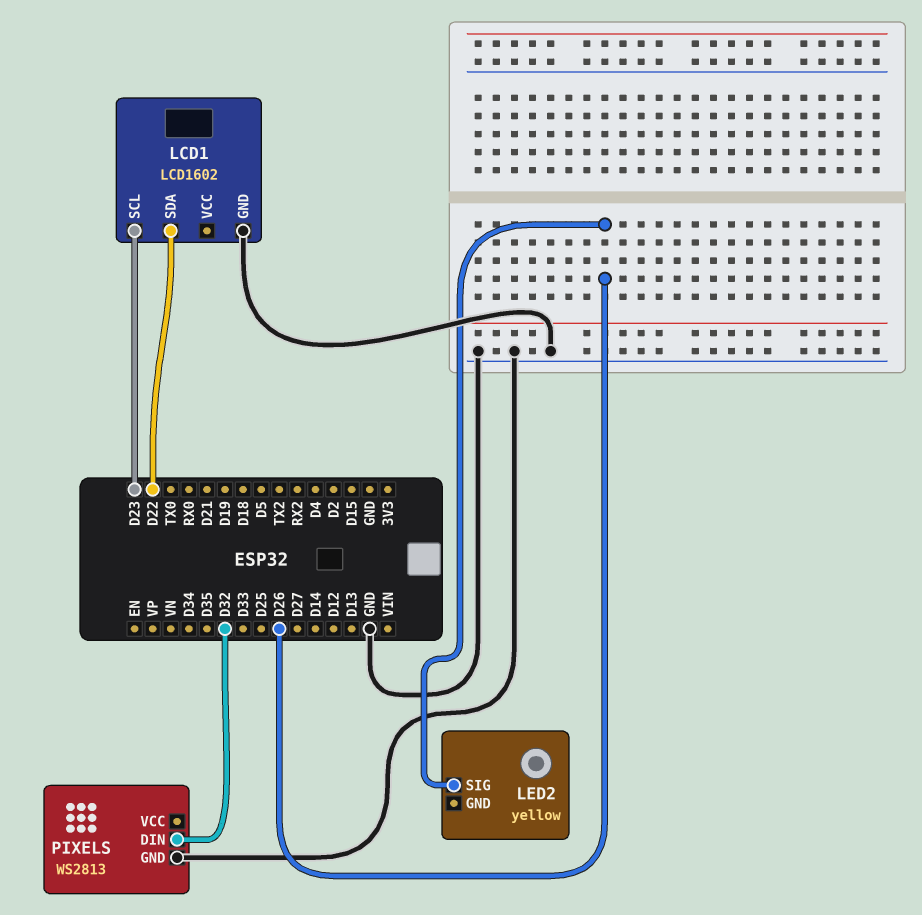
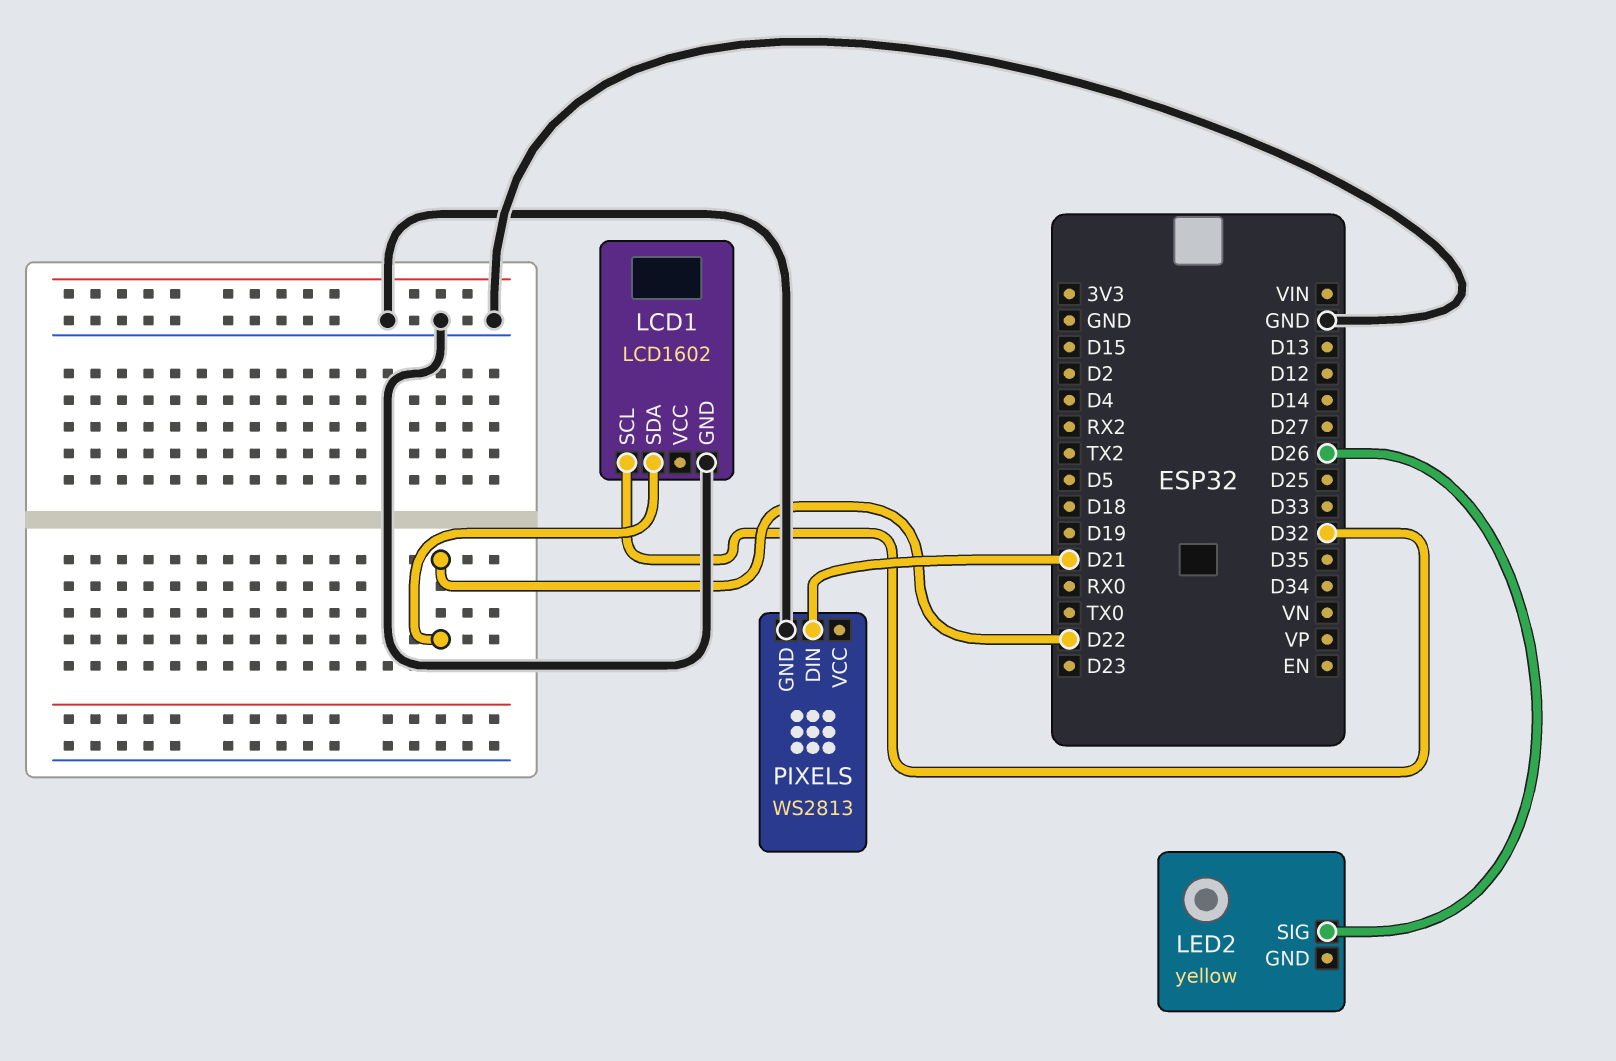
LCD1 pin SCL: D23 -> D32
PIXELS pin DIN: D32 -> D21

